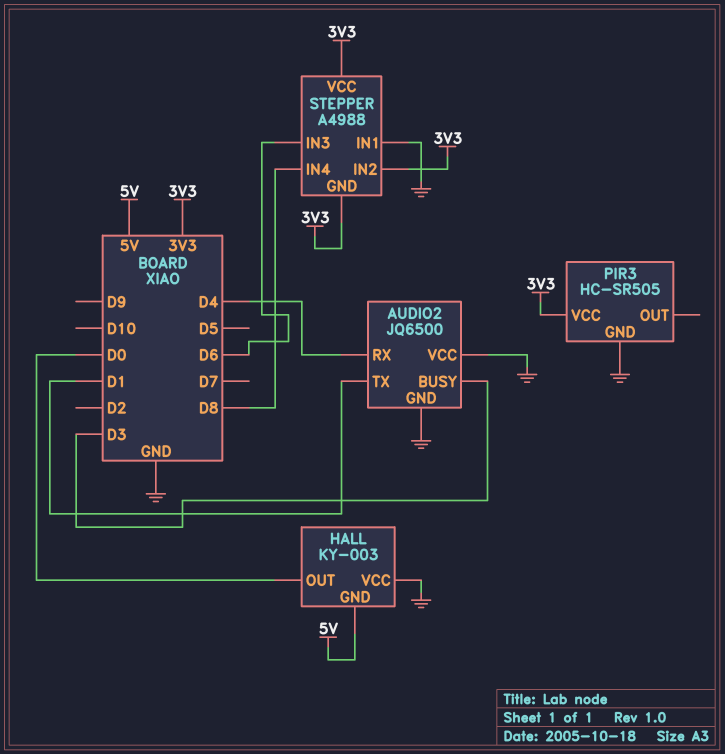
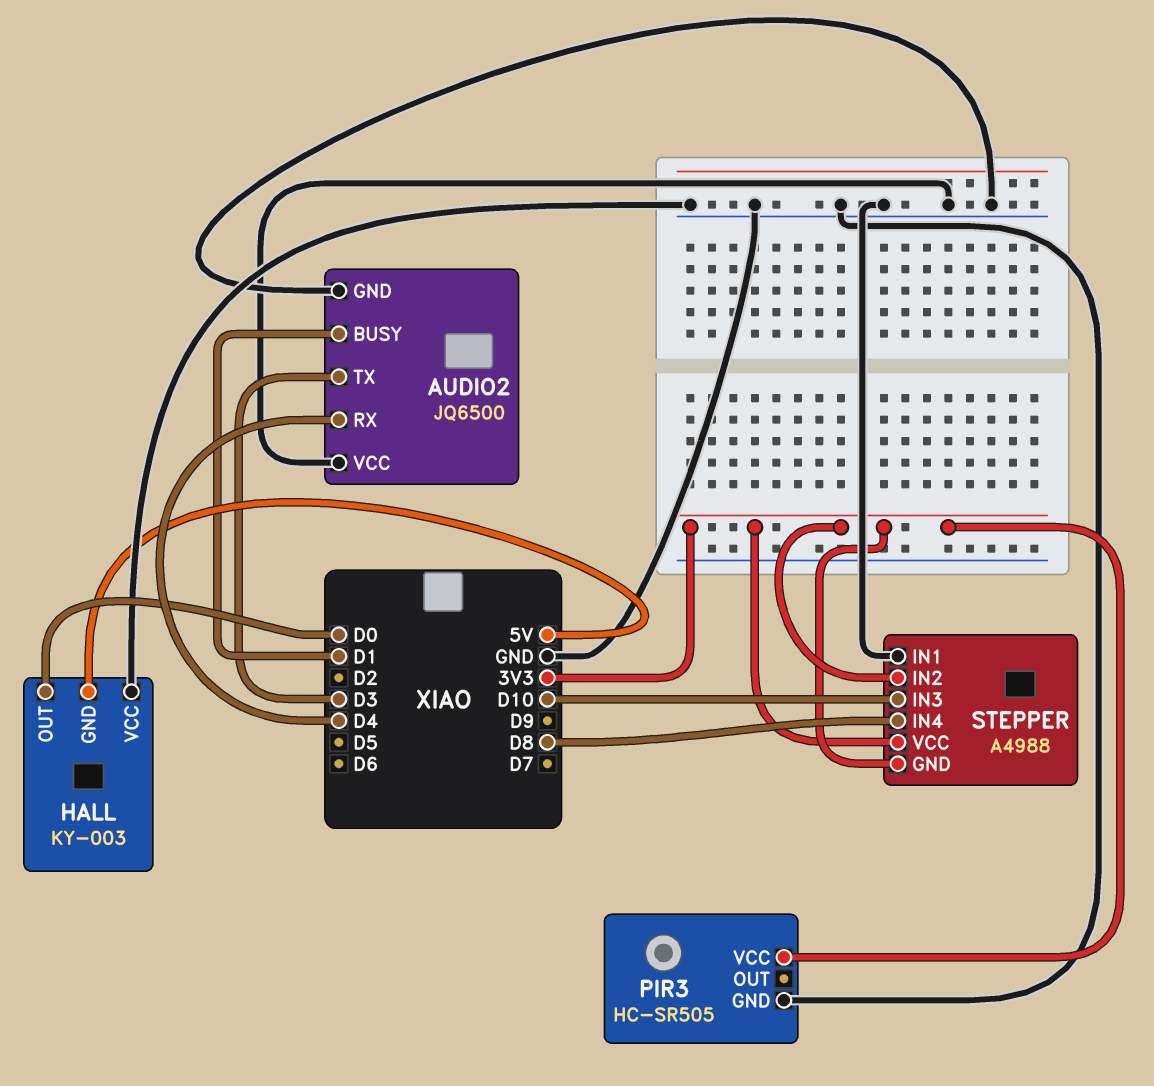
AUDIO2 pin BUSY: D3 -> D1
AUDIO2 pin TX: D1 -> D3
STEPPER pin IN3: D6 -> D10

